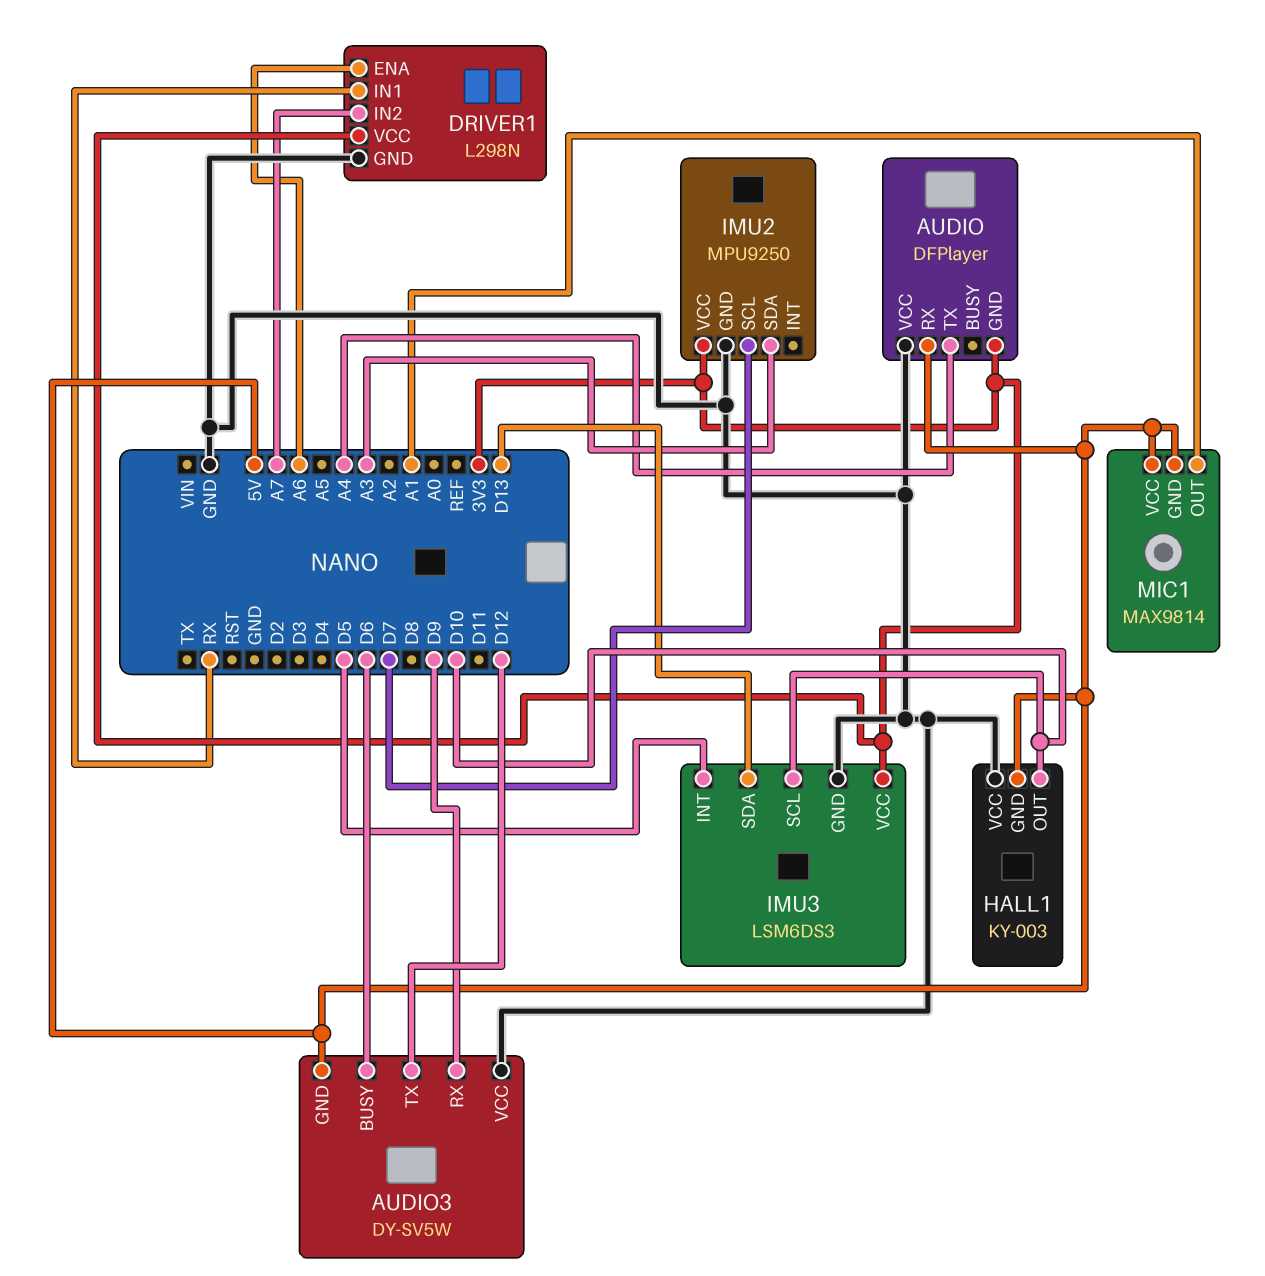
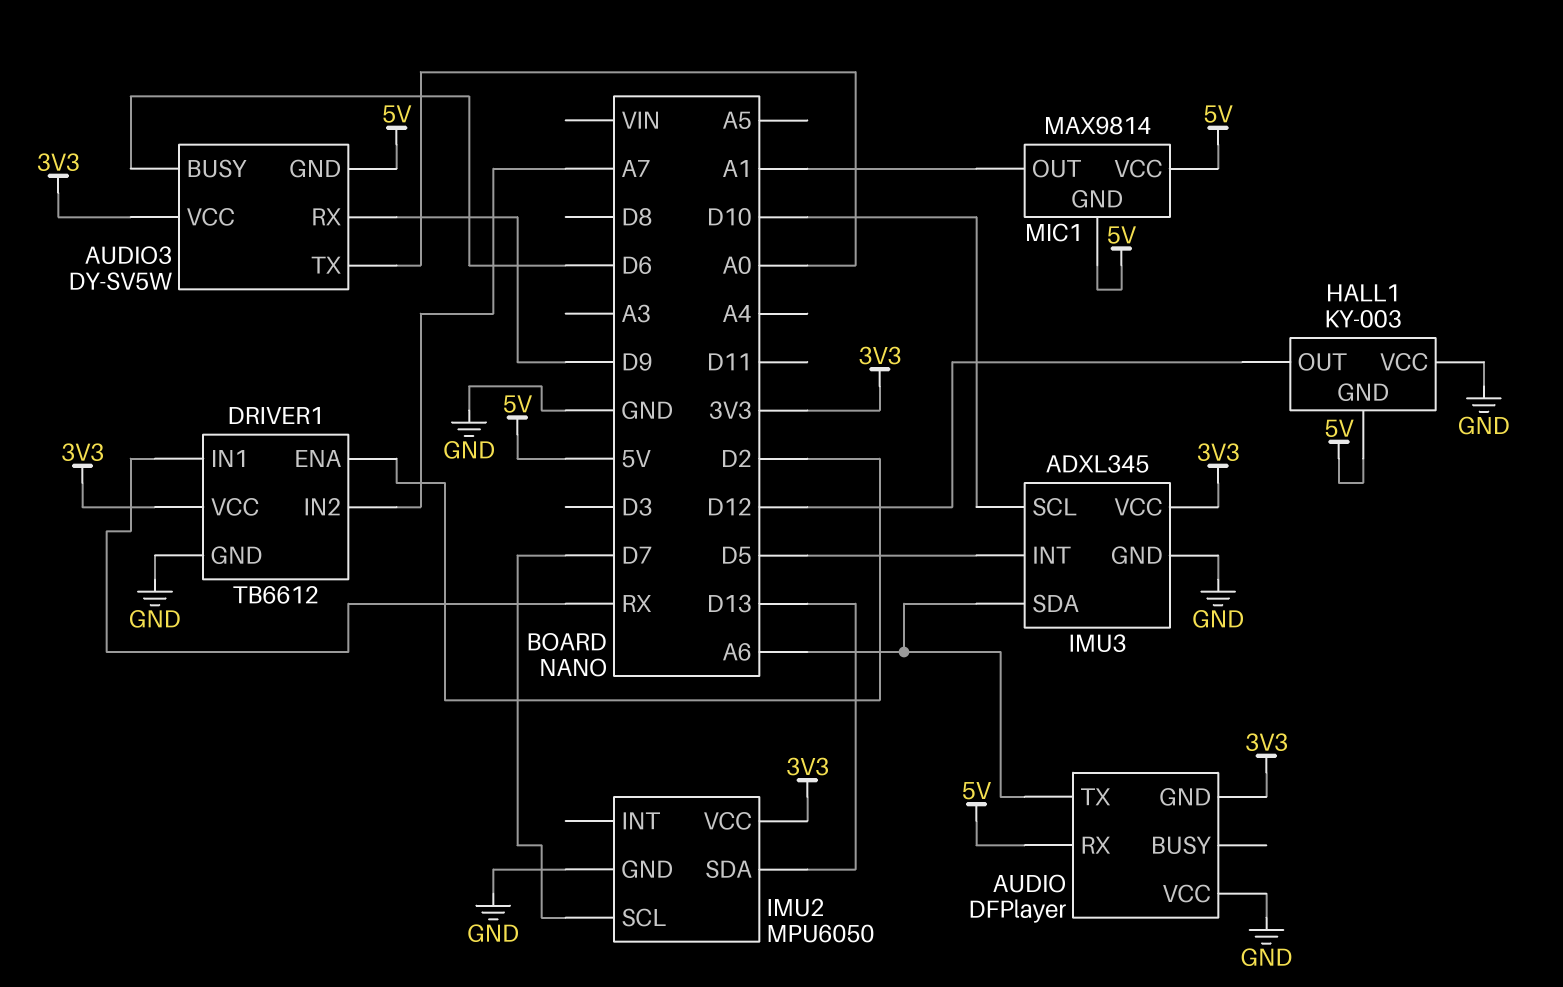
AUDIO pin TX: A4 -> A6
AUDIO3 pin TX: D12 -> A0
AUDIO3 pin VCC: GND -> 3V3
DRIVER1: L298N -> TB6612
DRIVER1 pin ENA: A6 -> D2
HALL1 pin OUT: D10 -> D12
IMU2: MPU9250 -> MPU6050
IMU2 pin SDA: A3 -> D13
IMU3: LSM6DS3 -> ADXL345
IMU3 pin SDA: D13 -> A6

